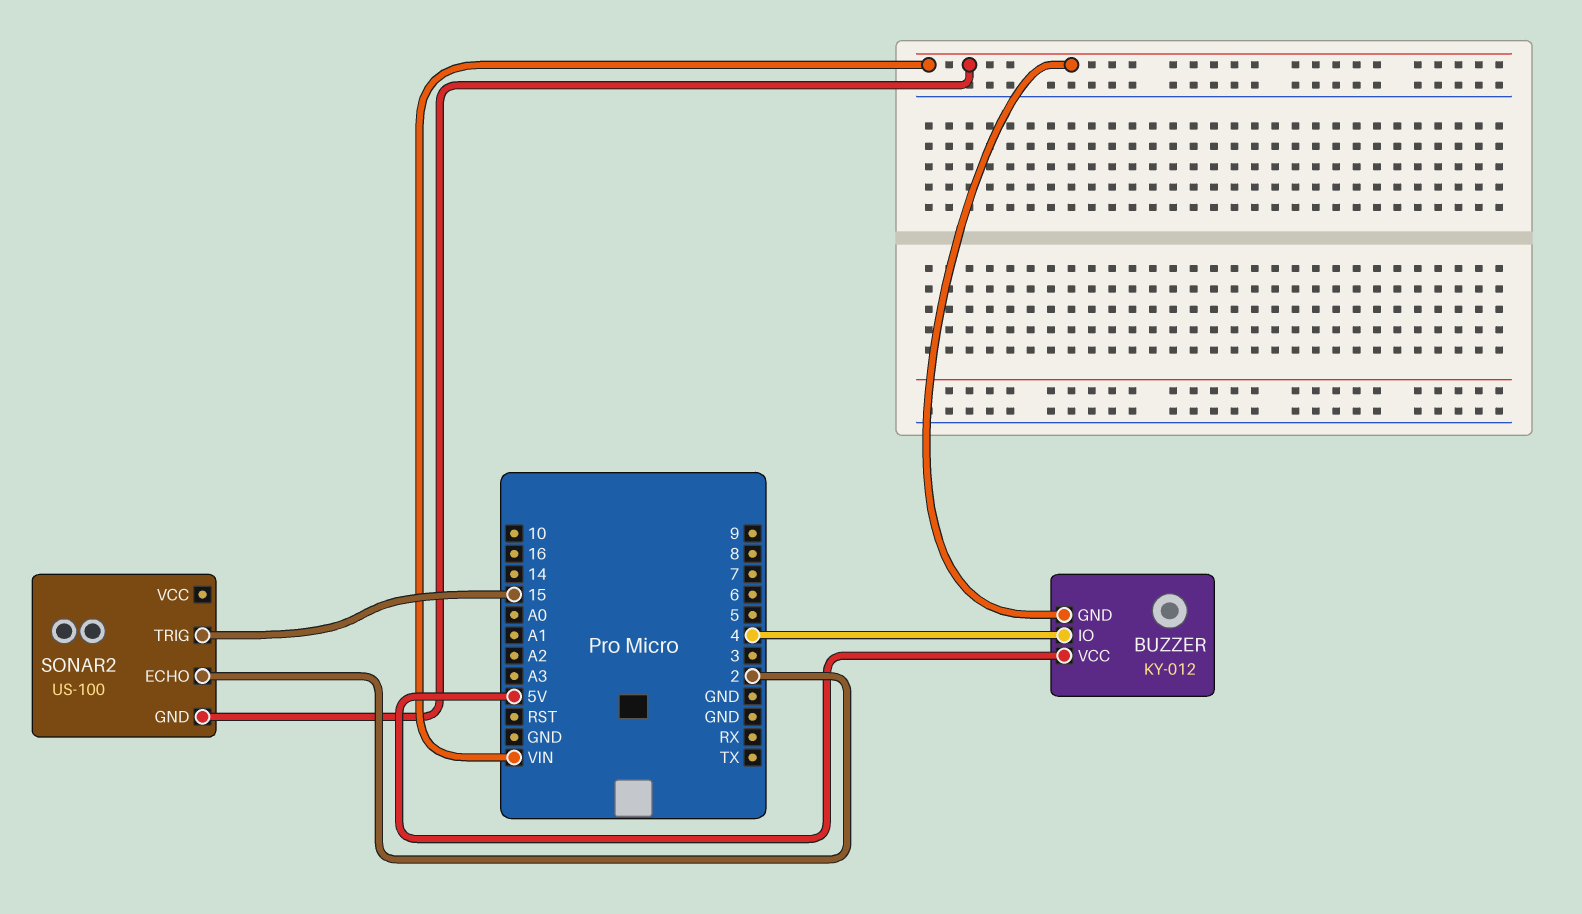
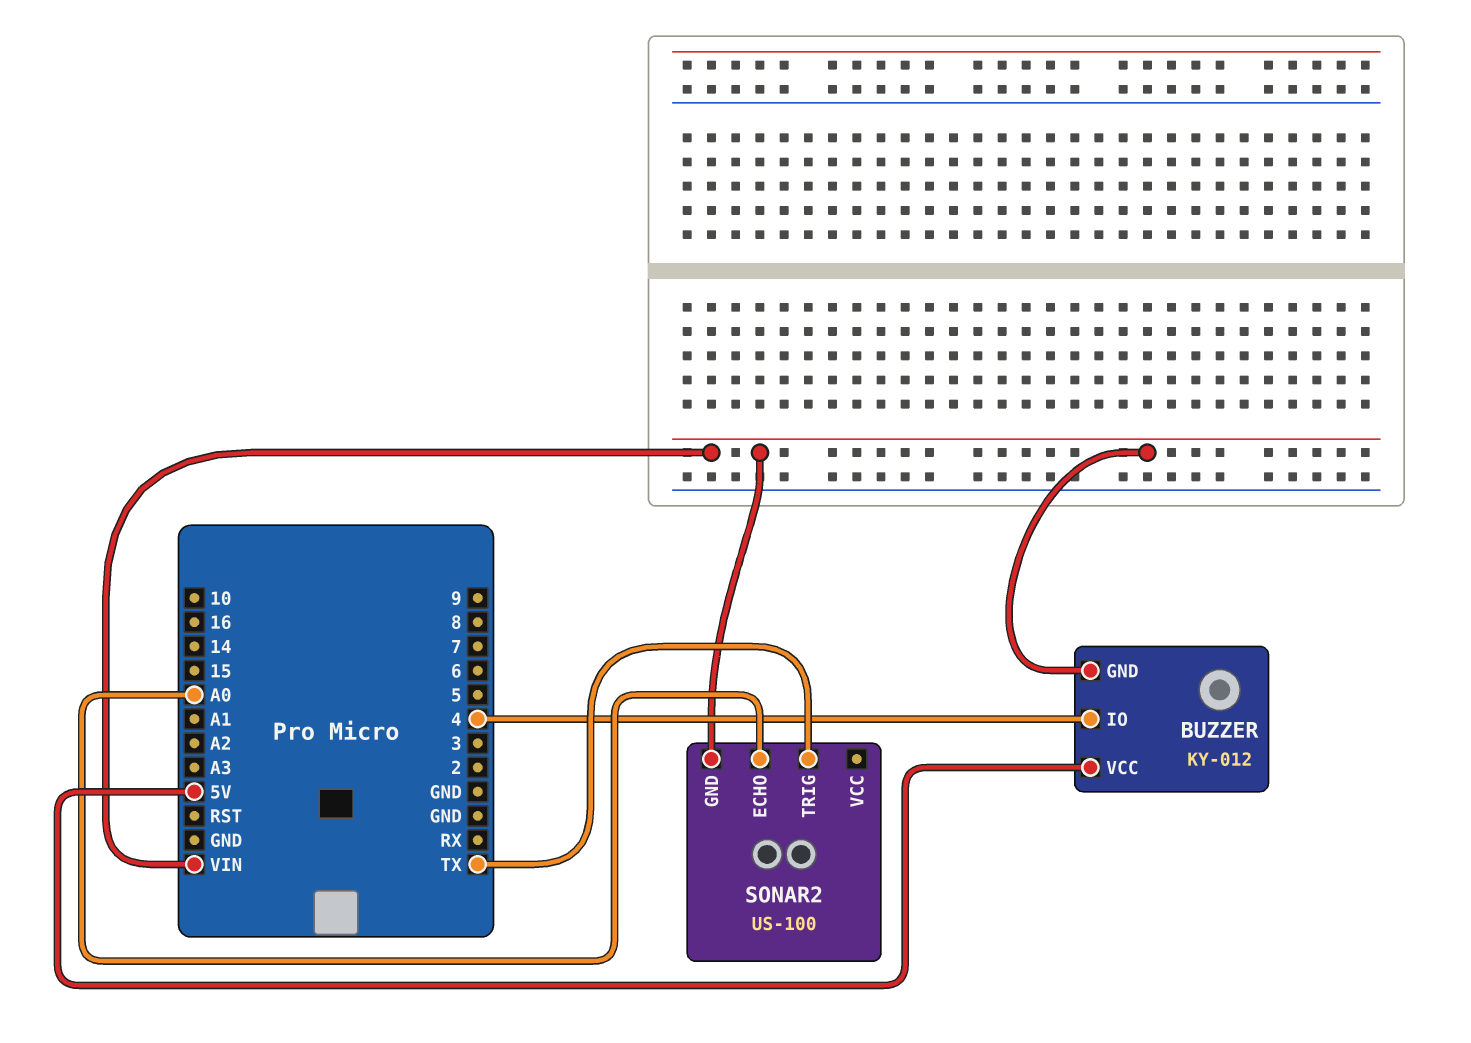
SONAR2 pin ECHO: 2 -> A0
SONAR2 pin TRIG: 15 -> TX

